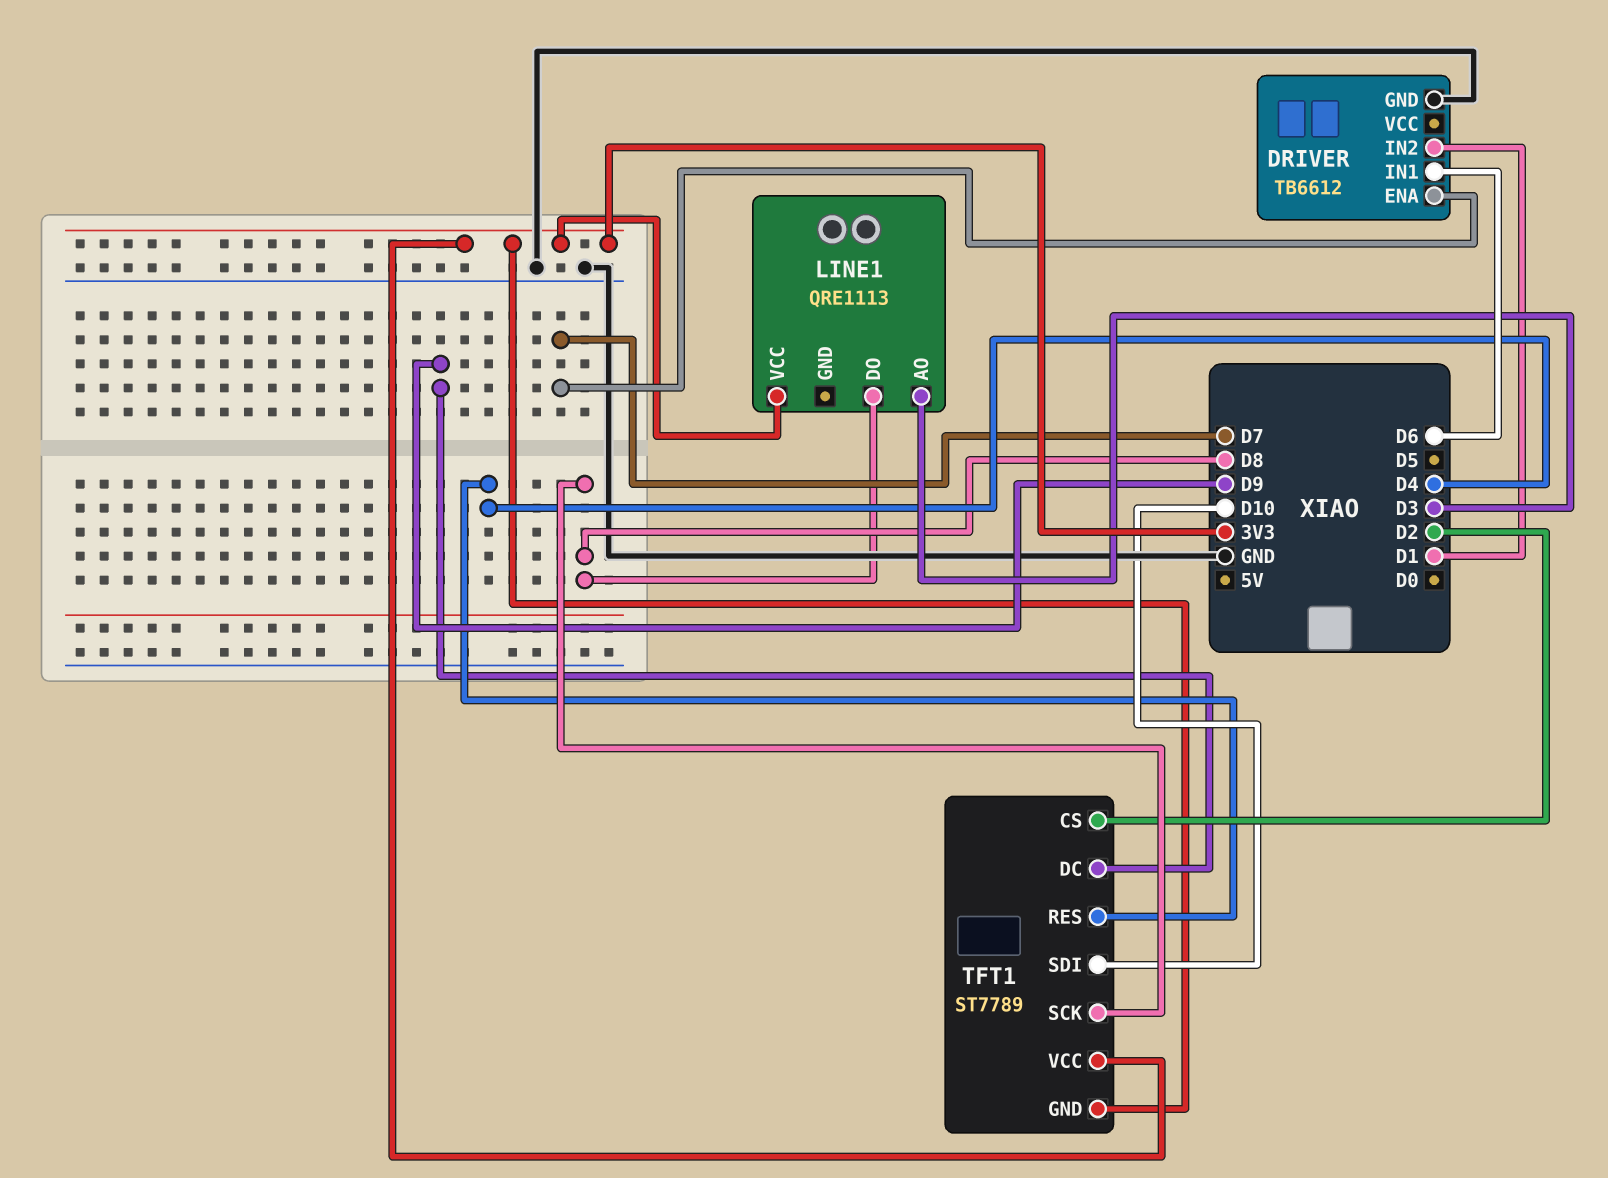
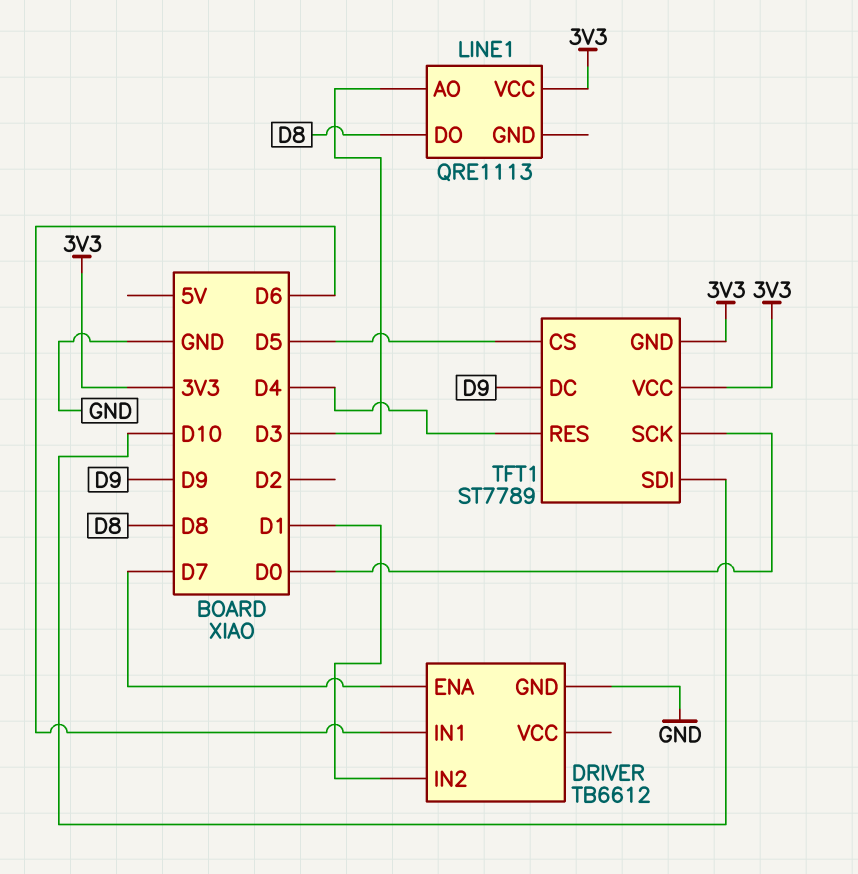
TFT1 pin CS: D2 -> D5
TFT1 pin SCK: D8 -> D0

